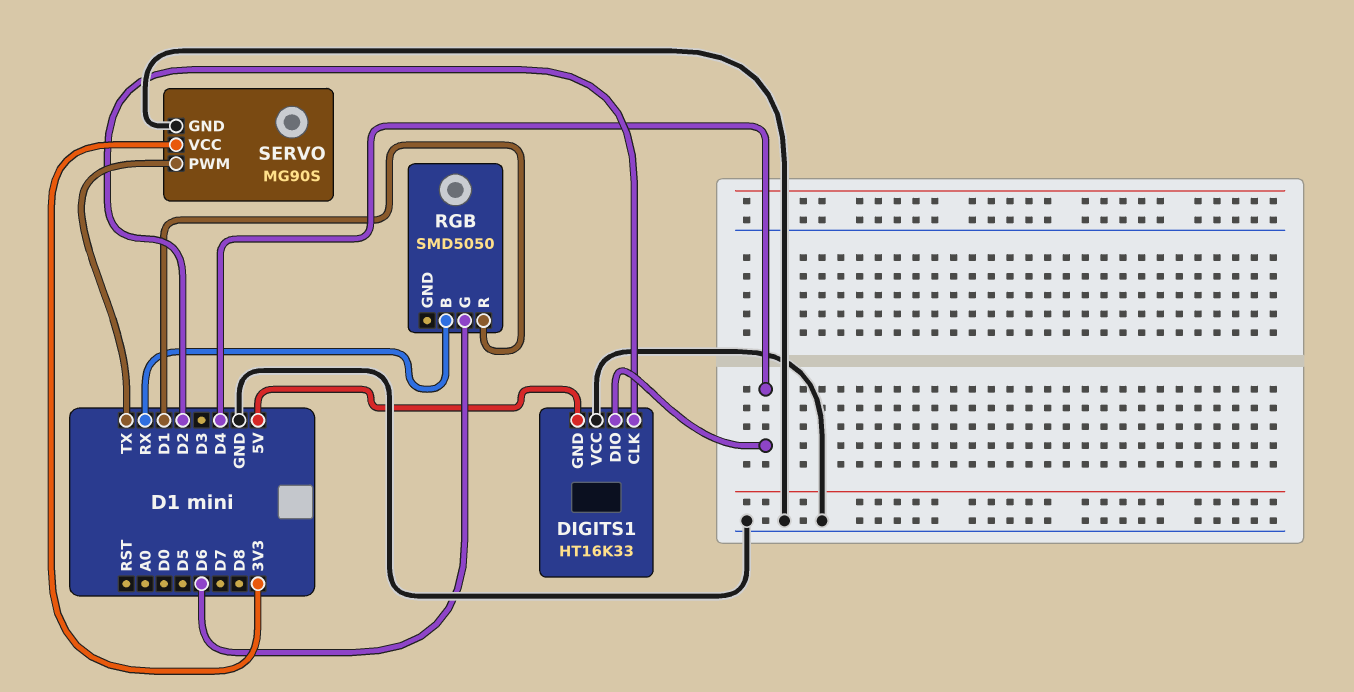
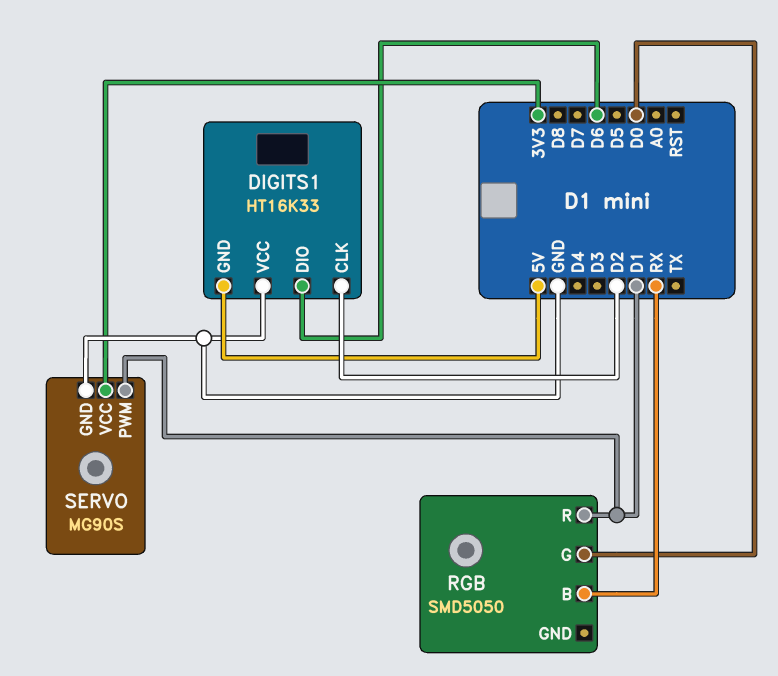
DIGITS1 pin DIO: D4 -> D6
RGB pin G: D6 -> D0
SERVO pin PWM: TX -> D1

